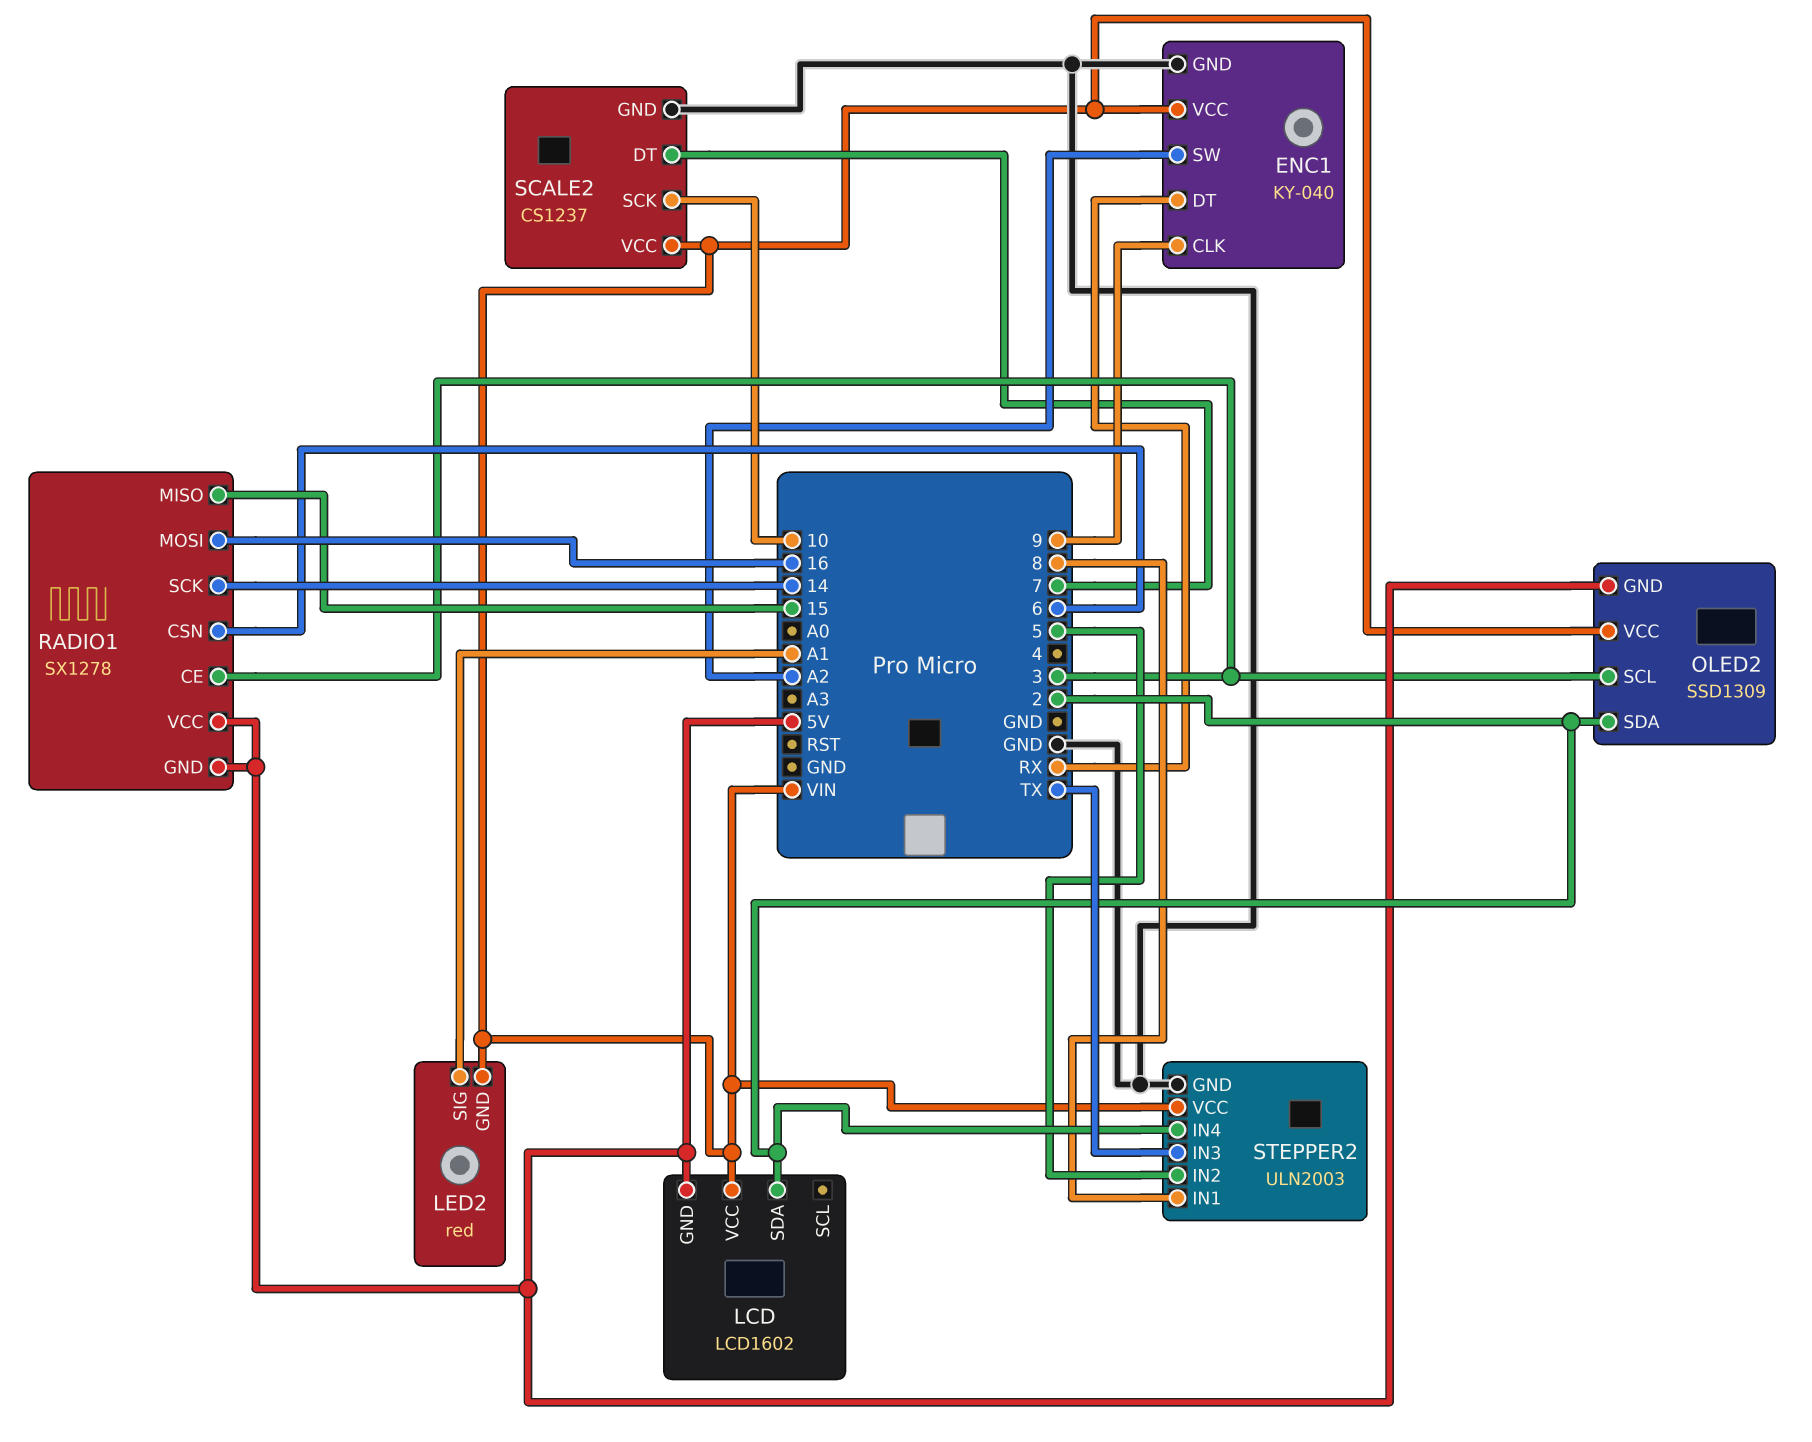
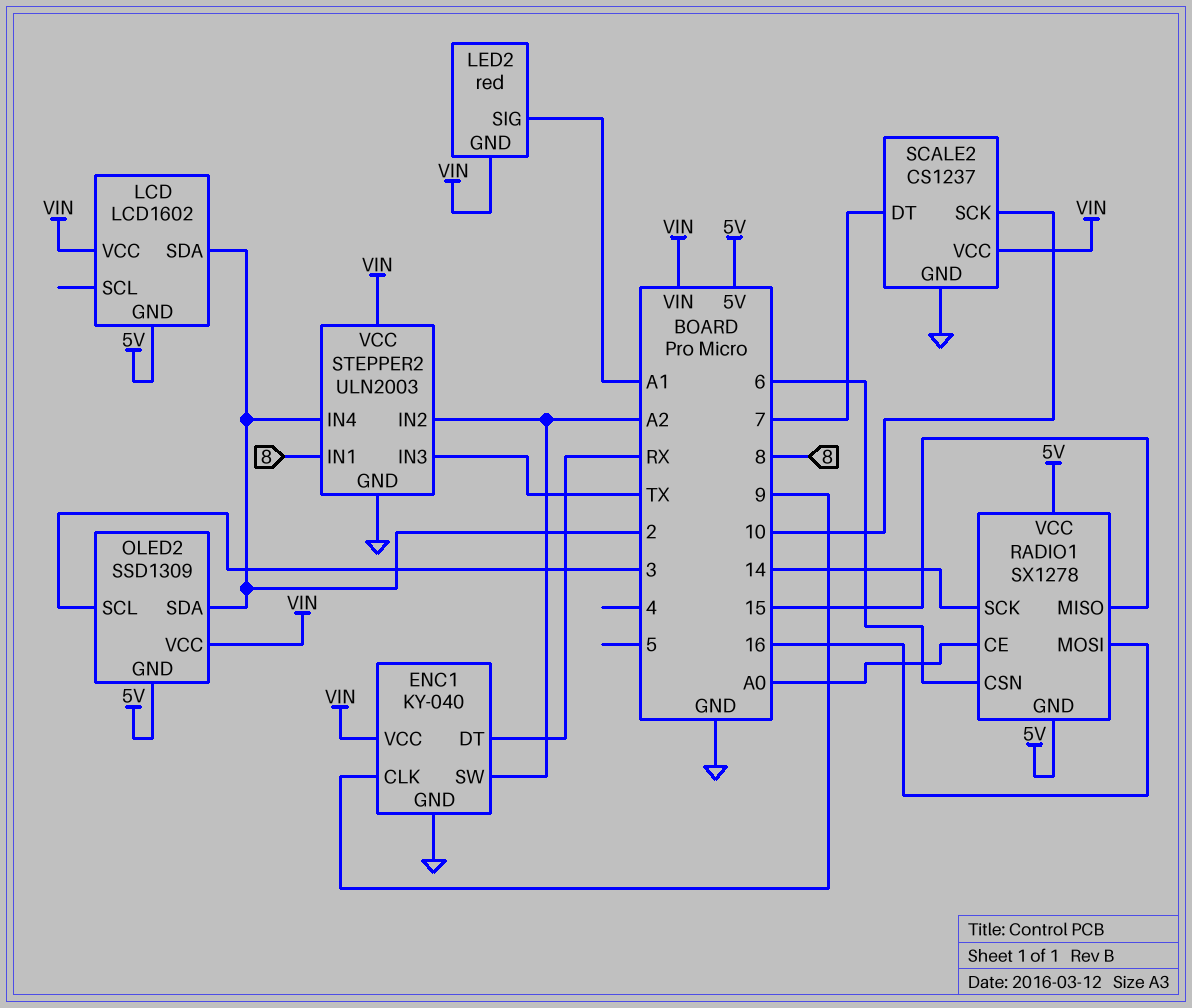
RADIO1 pin CE: 3 -> A0
STEPPER2 pin IN2: 5 -> A2

